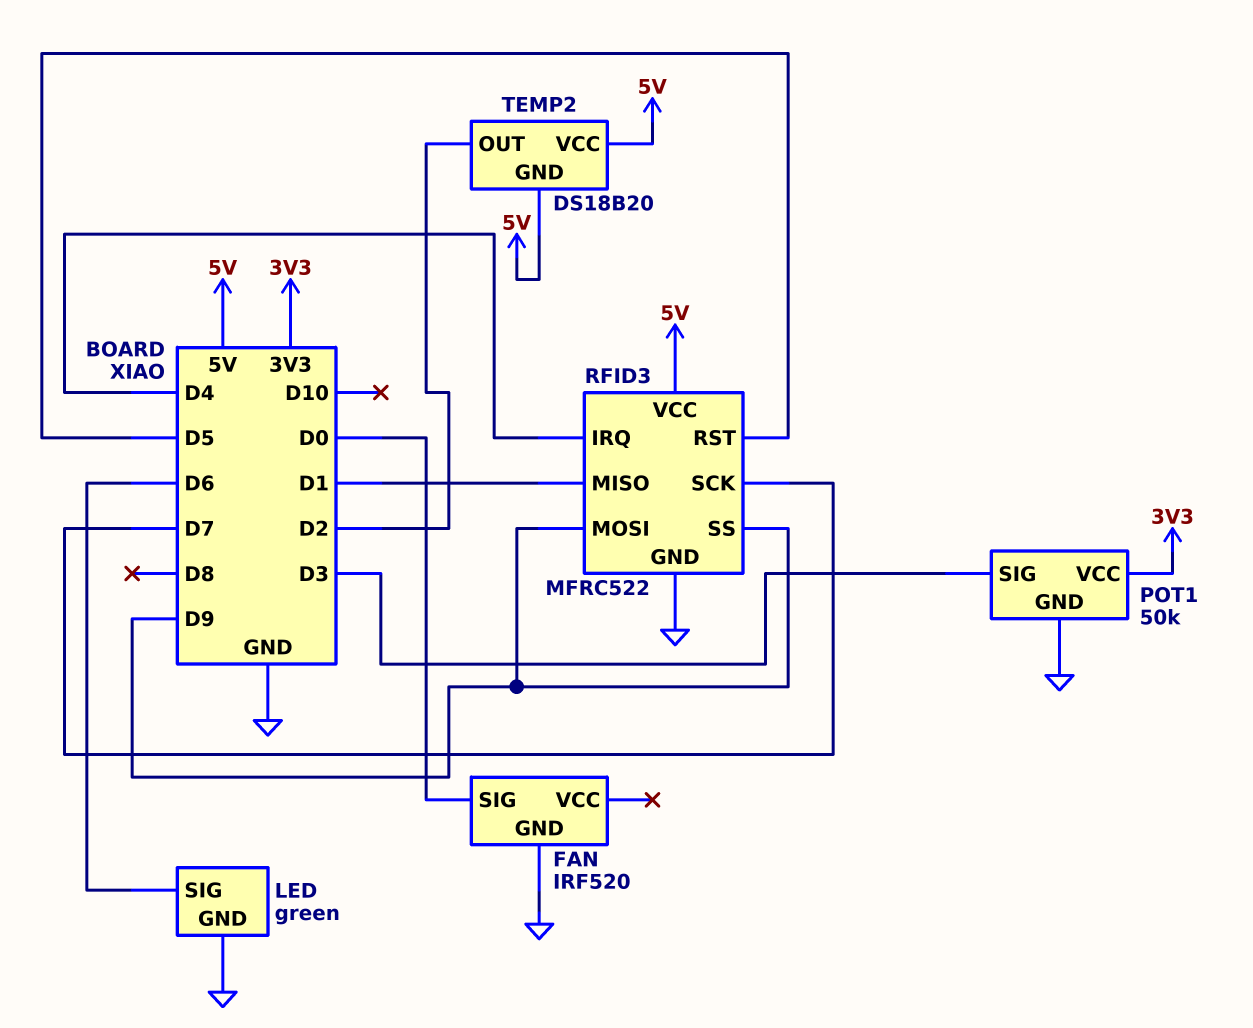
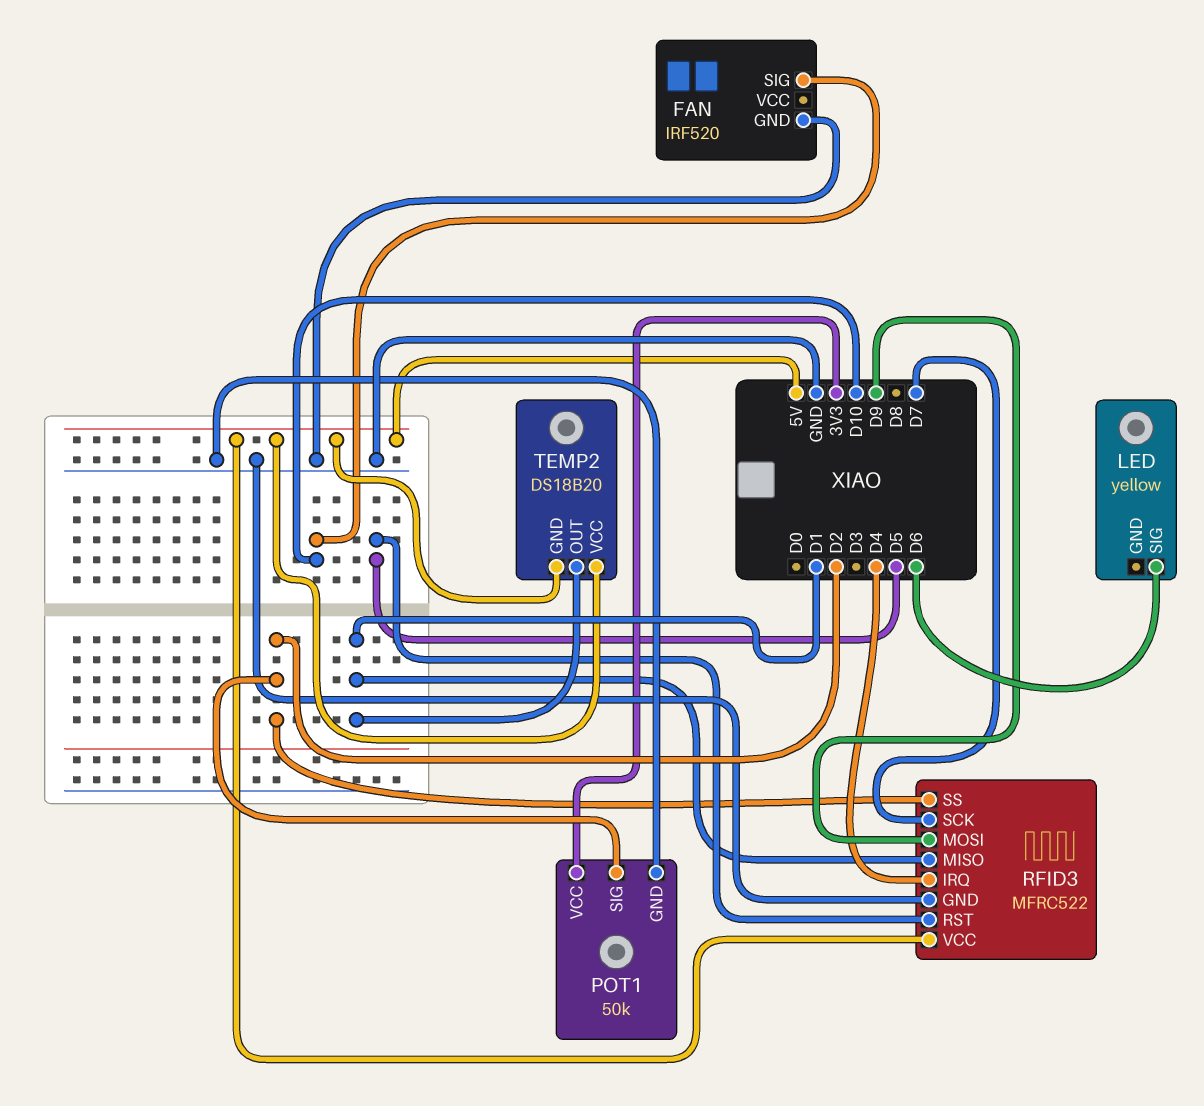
FAN pin SIG: D0 -> D10
LED: green -> yellow
LED pin GND: GND -> none
POT1 pin SIG: D3 -> D2
RFID3 pin SS: D9 -> D2
TEMP2 pin OUT: D2 -> D1

